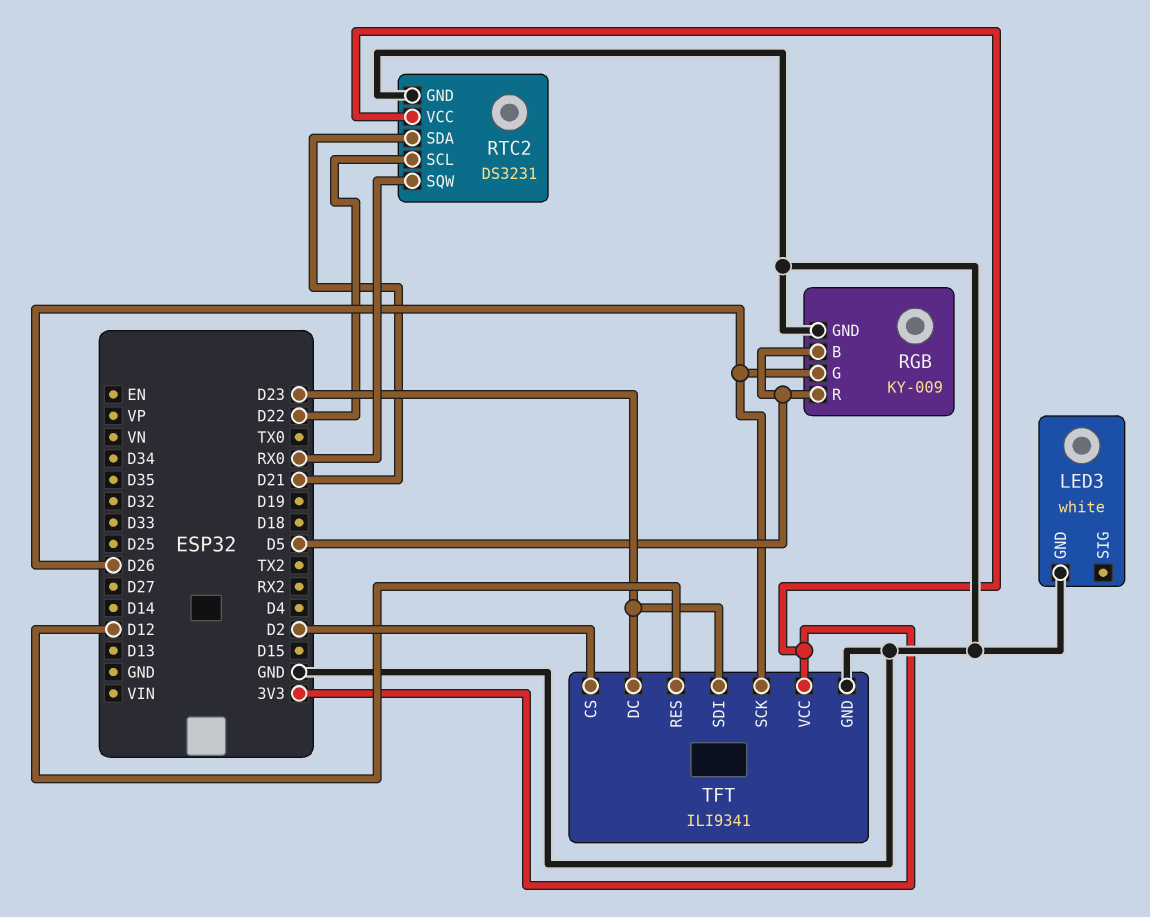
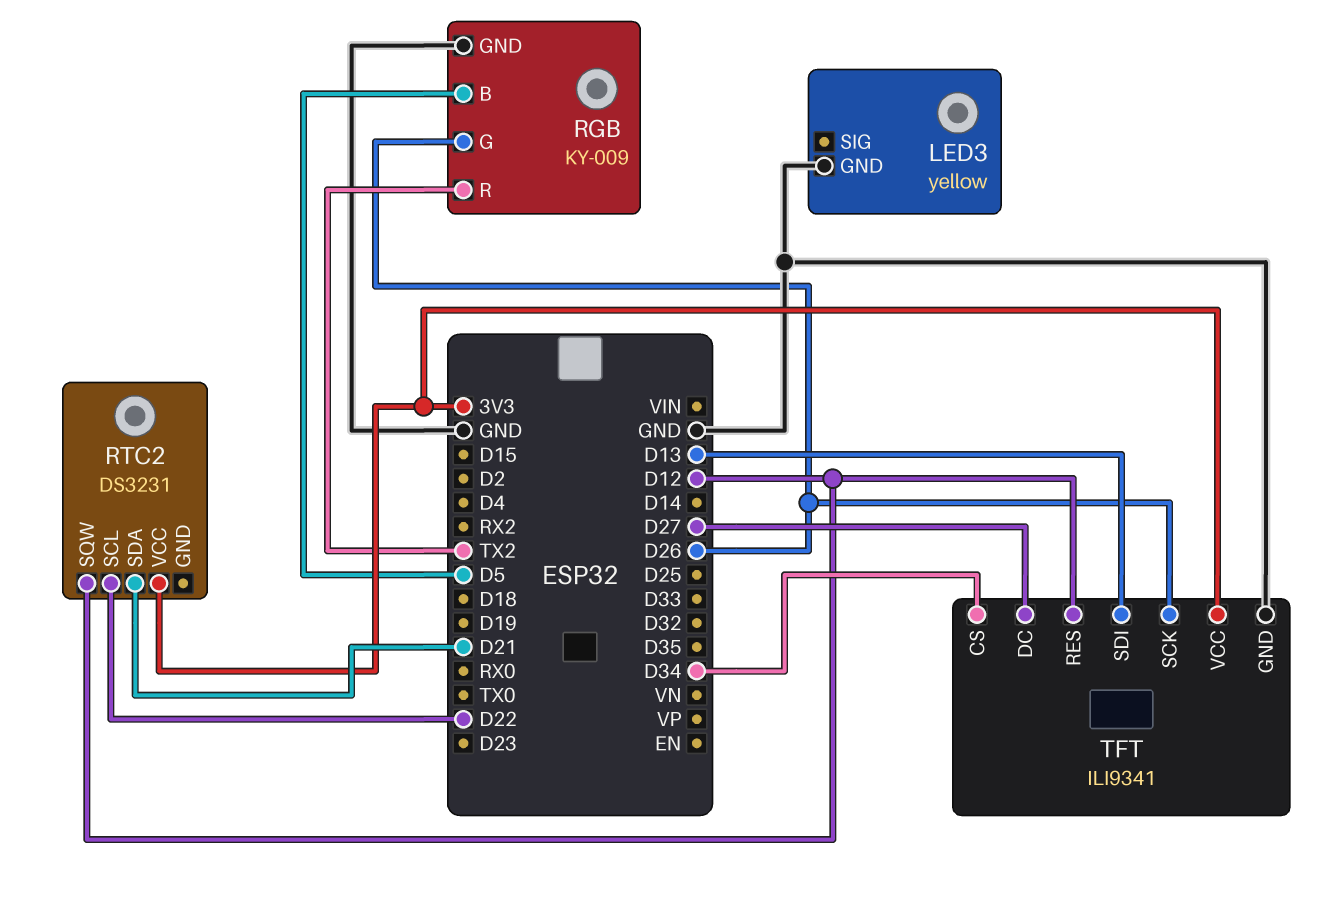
LED3: white -> yellow
RGB pin R: D5 -> TX2
RTC2 pin GND: GND -> none
RTC2 pin SQW: RX0 -> D12
TFT pin CS: D2 -> D34
TFT pin DC: D23 -> D27
TFT pin SDI: D23 -> D13

